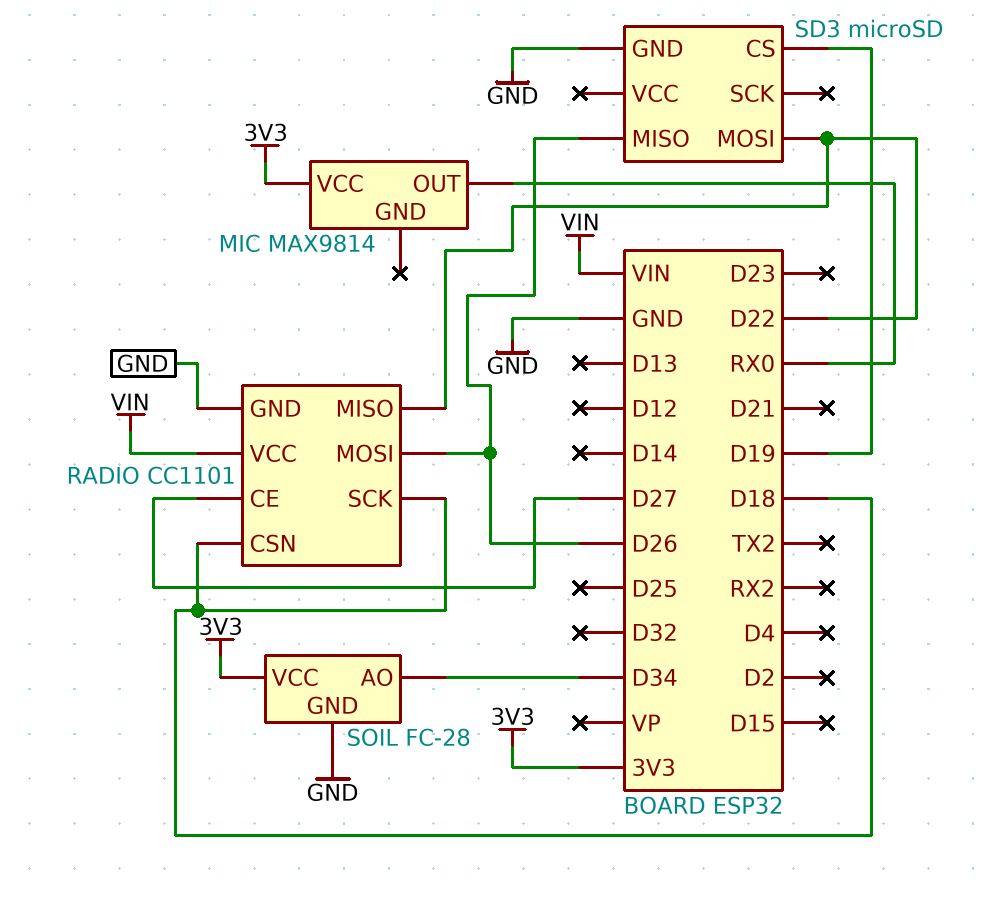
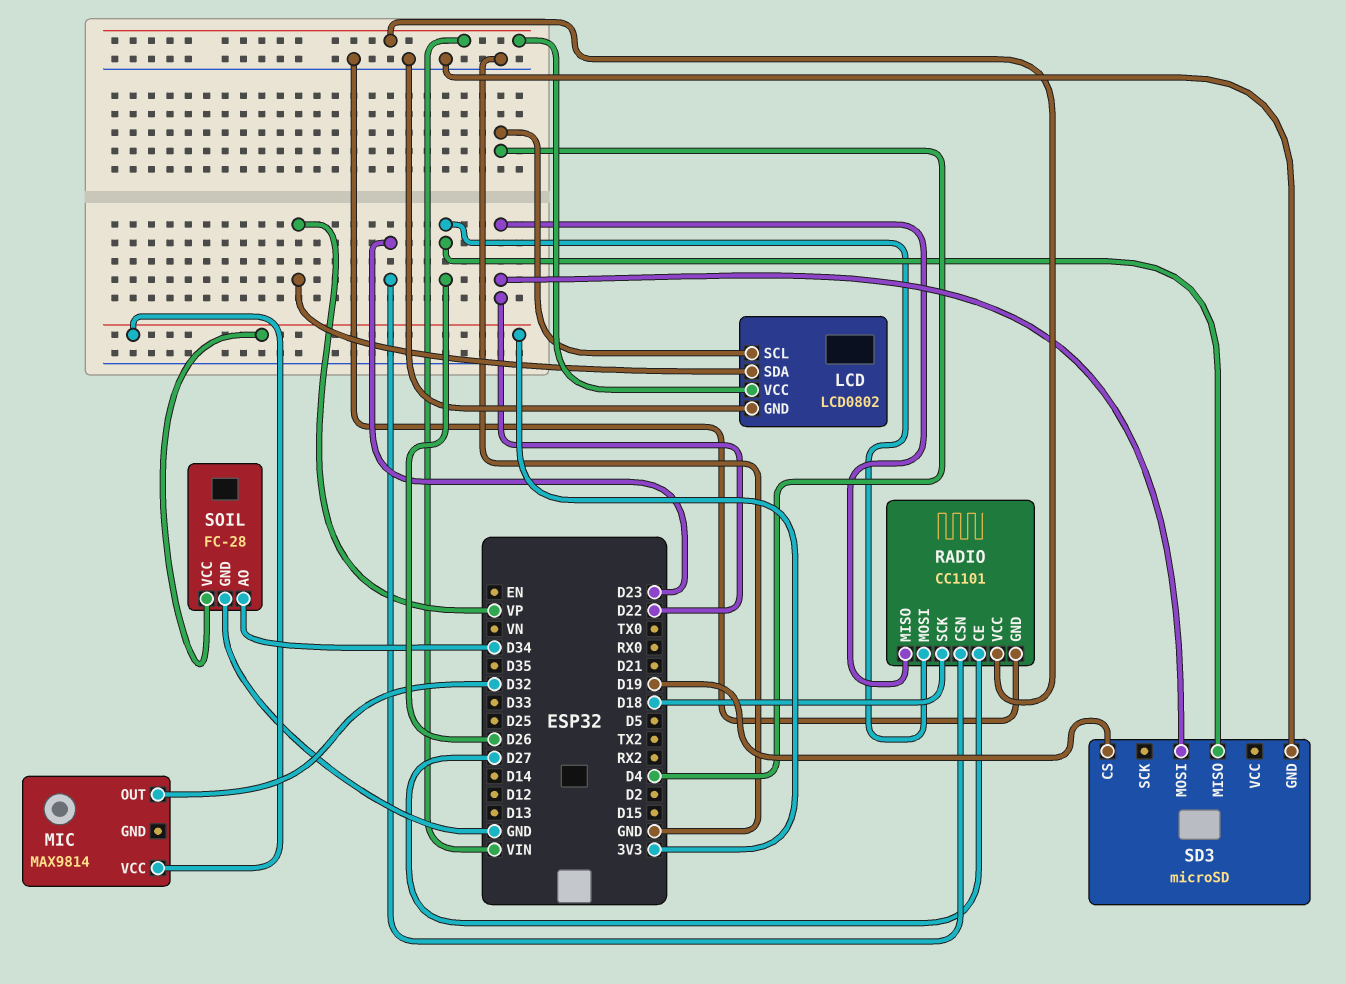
LCD: none -> LCD0802
LCD pin GND: none -> GND
LCD pin SCL: none -> D4
LCD pin SDA: none -> VP
LCD pin VCC: none -> VIN
MIC pin OUT: RX0 -> D32
RADIO pin CSN: D18 -> D23

